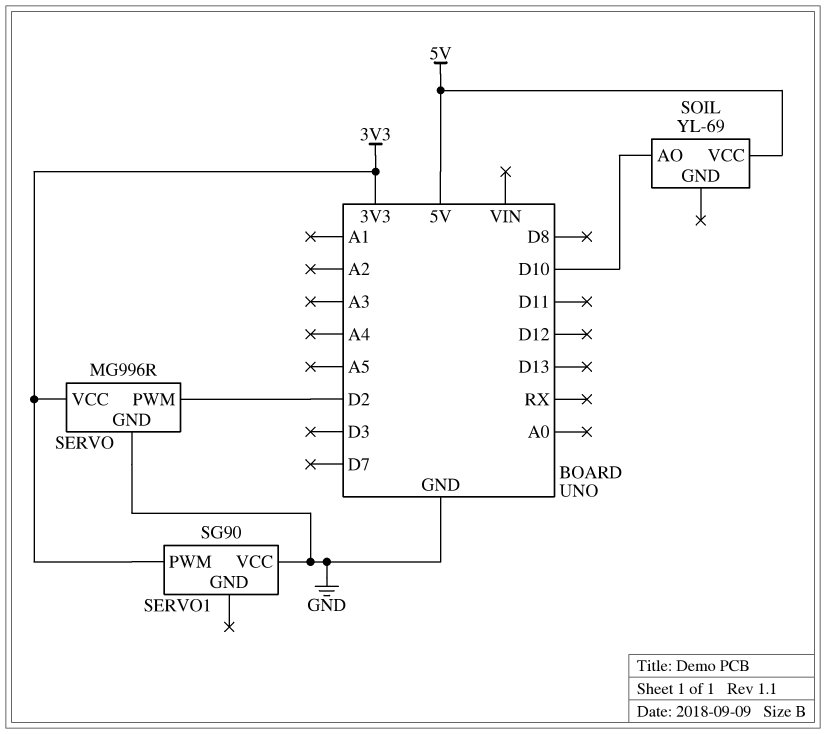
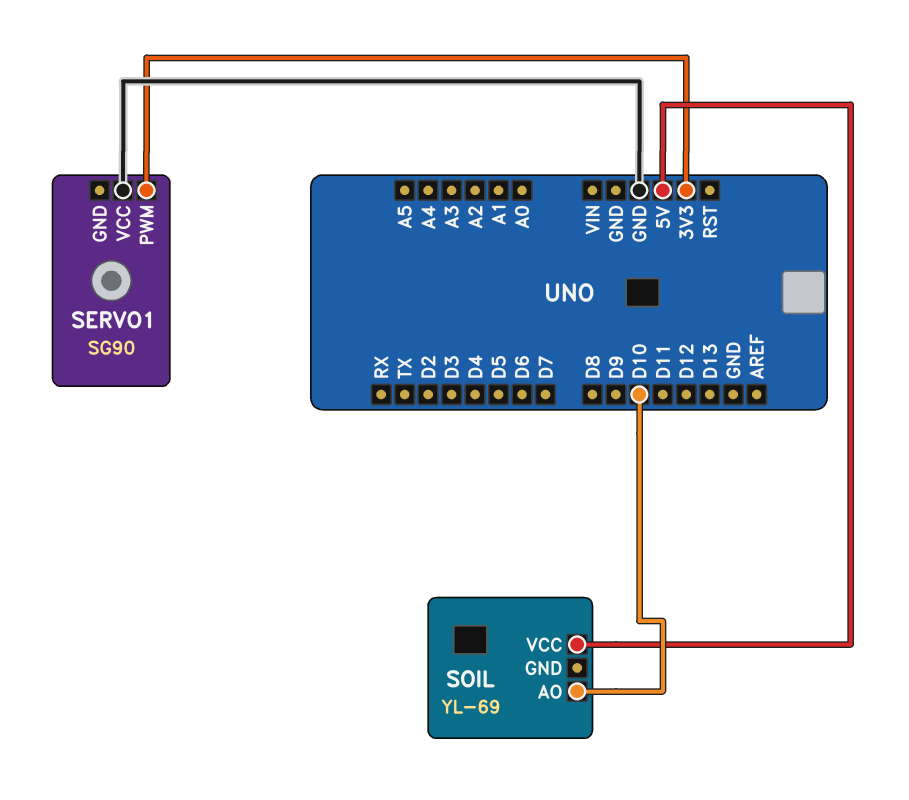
SERVO: MG996R -> none
SERVO pin GND: GND -> none
SERVO pin PWM: D2 -> none
SERVO pin VCC: 3V3 -> none

